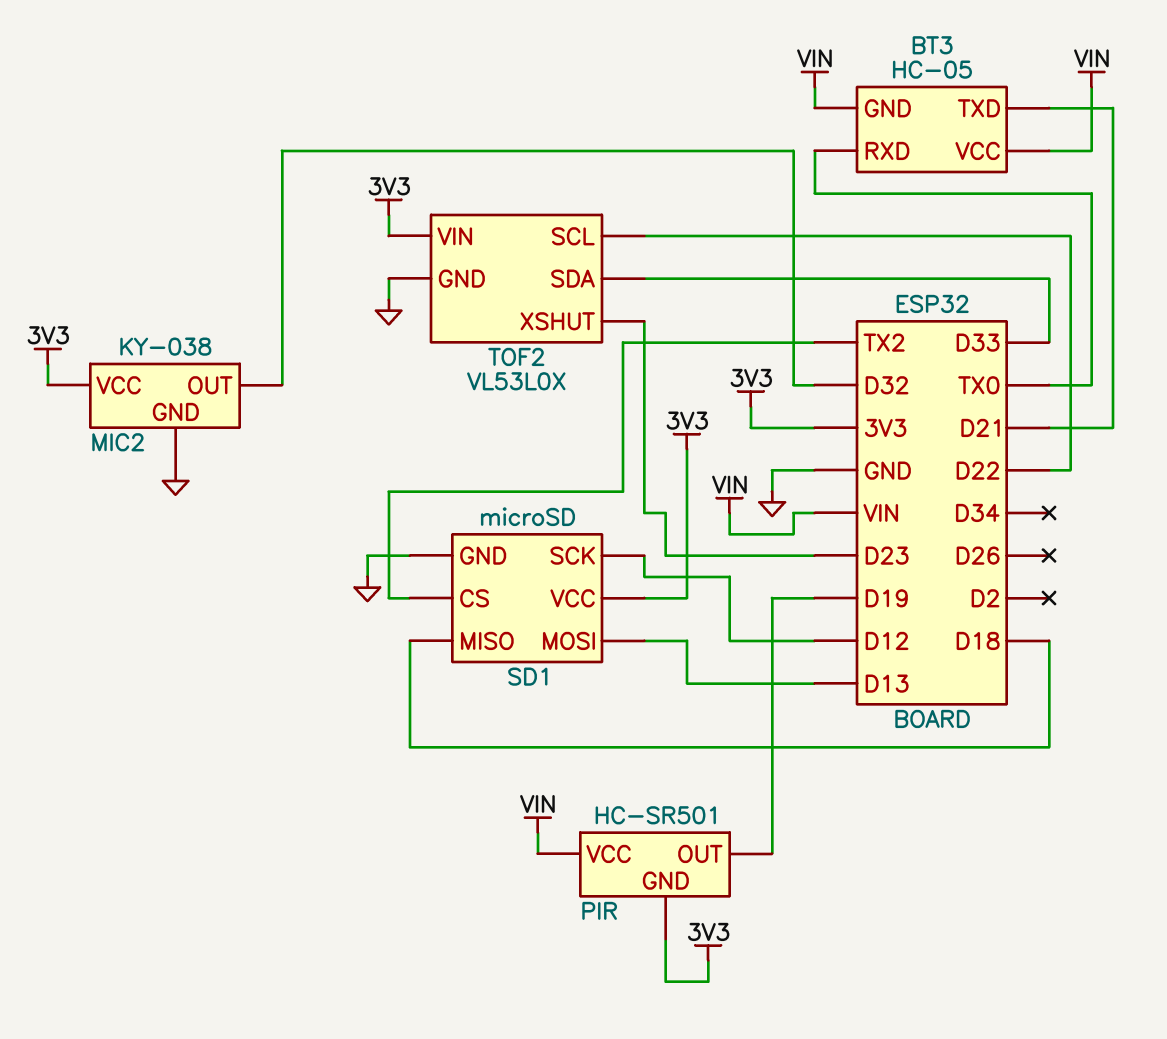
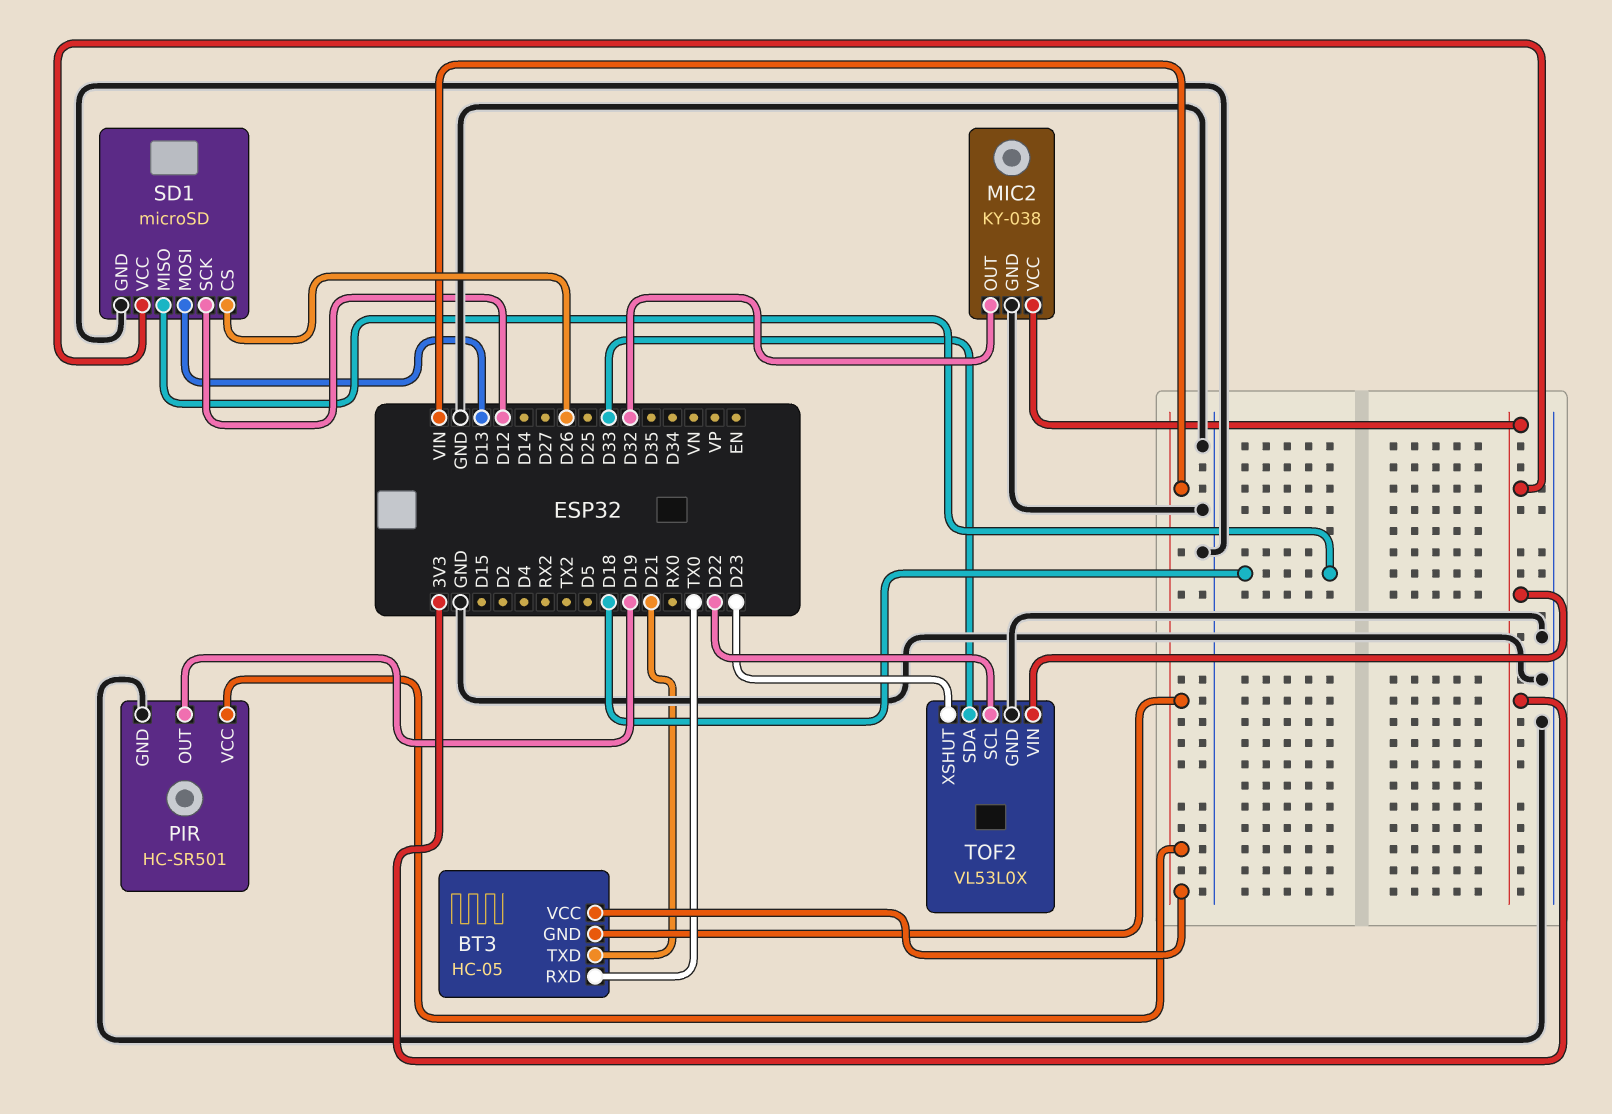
PIR pin GND: 3V3 -> GND
SD1 pin CS: TX2 -> D26

